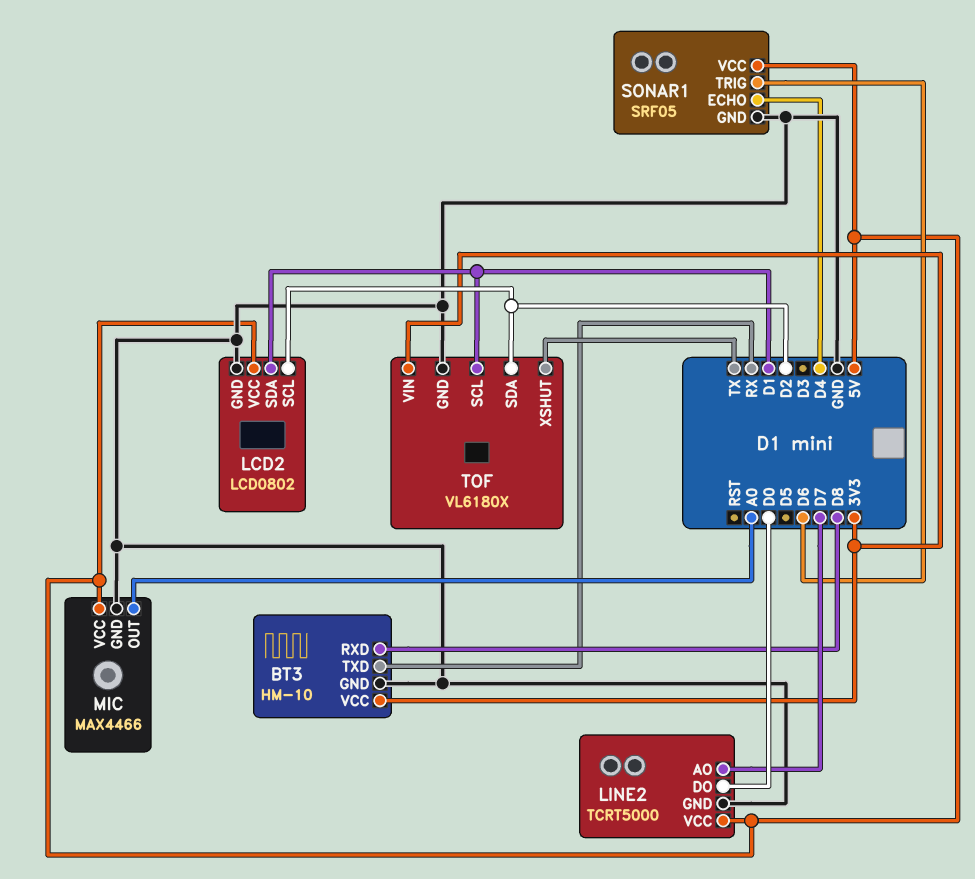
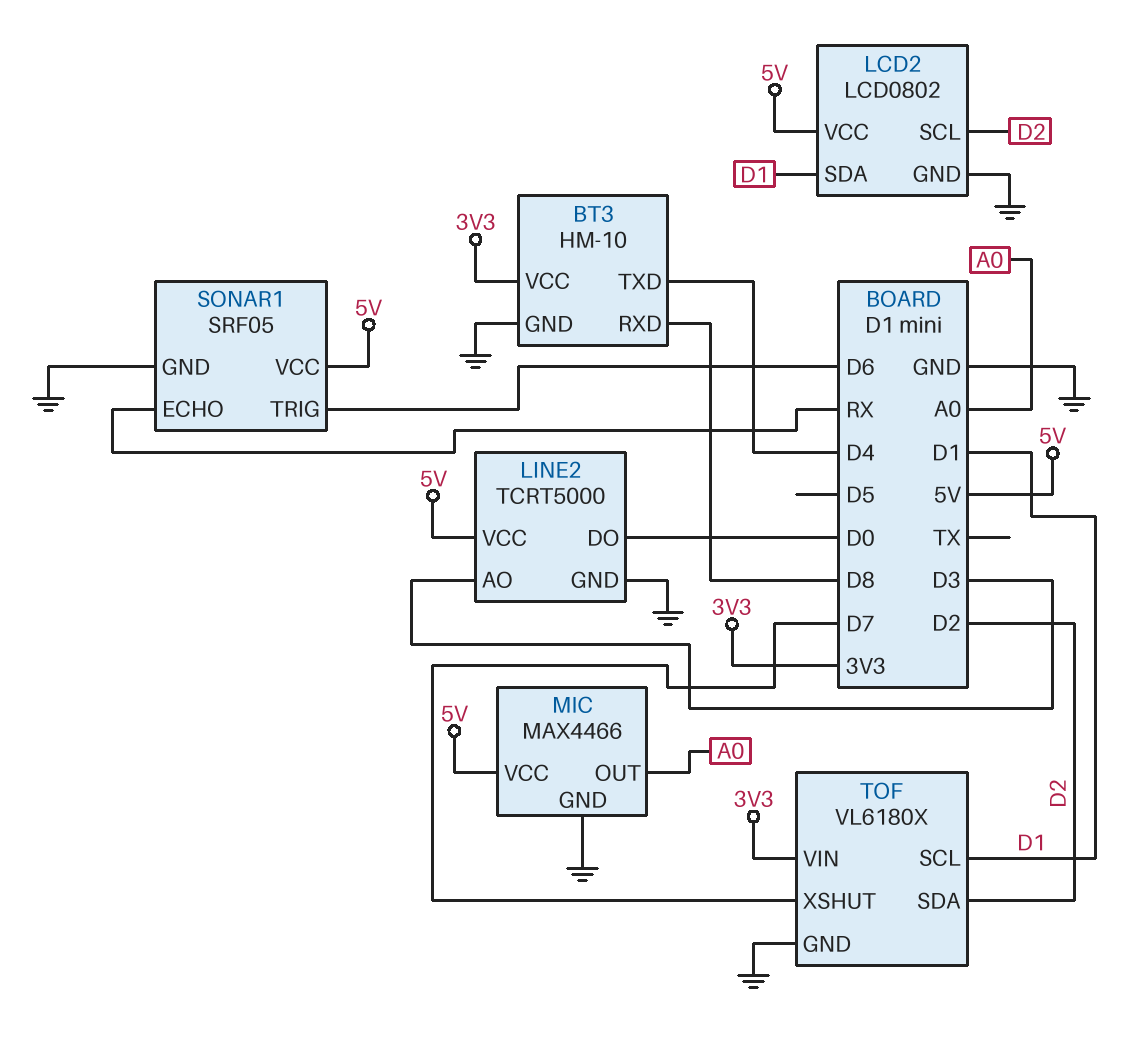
BT3 pin TXD: RX -> D4
LINE2 pin AO: D7 -> D3
SONAR1 pin ECHO: D4 -> RX
TOF pin XSHUT: TX -> D7

